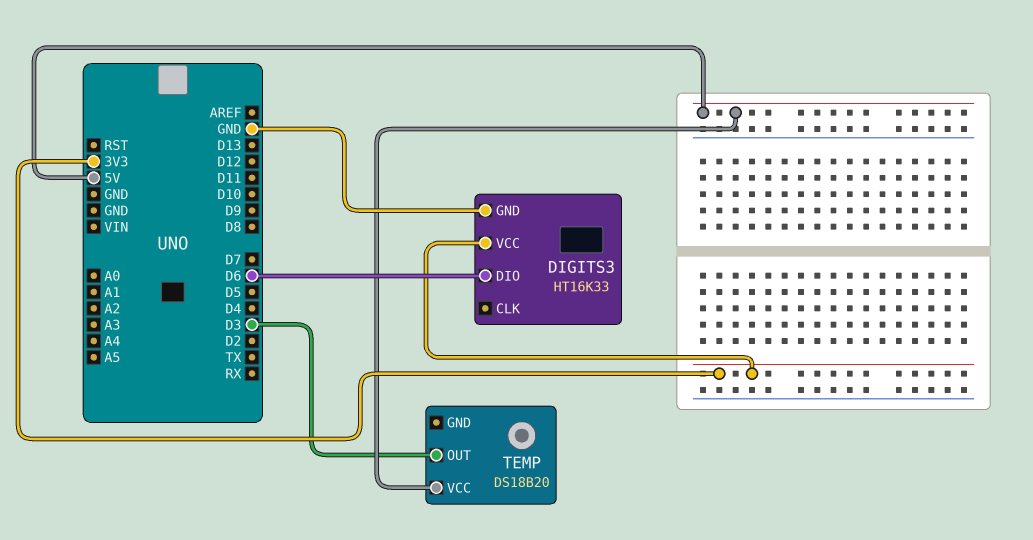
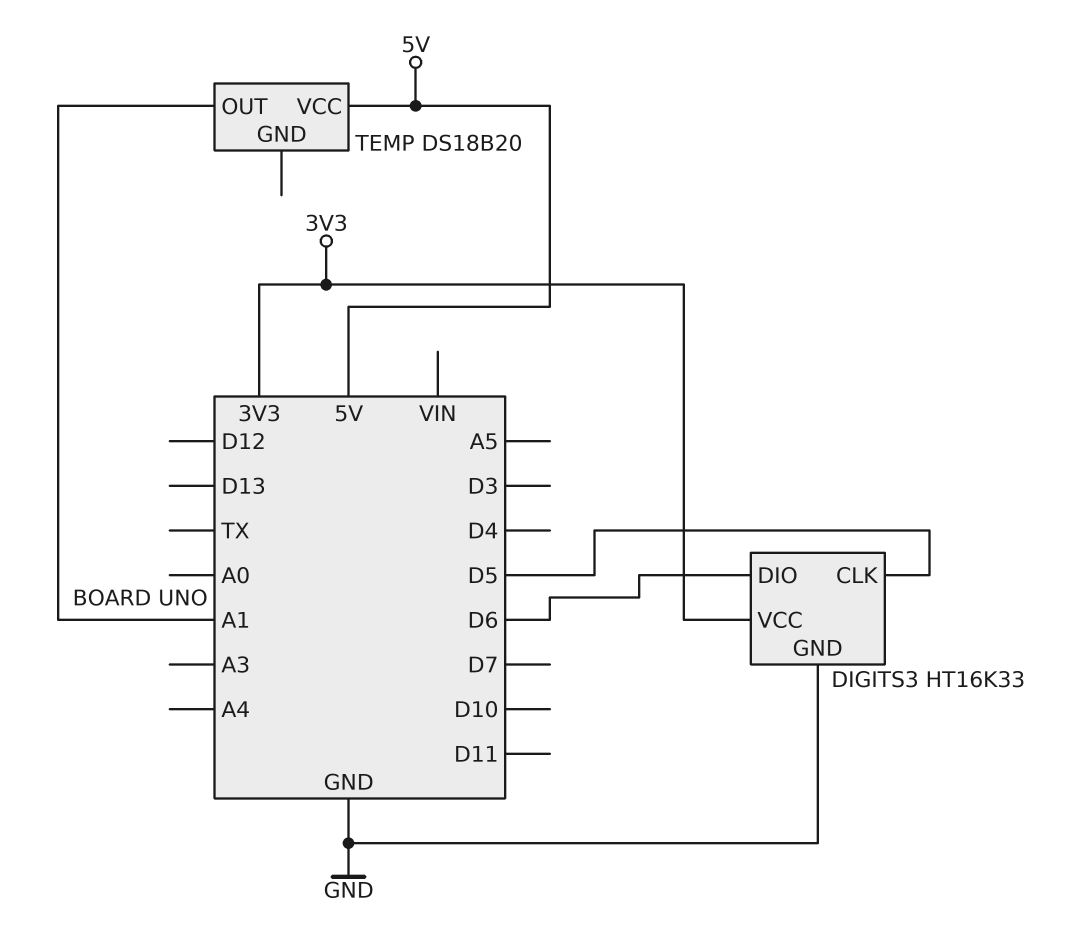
DIGITS3 pin CLK: none -> D5
TEMP pin OUT: D3 -> A1

